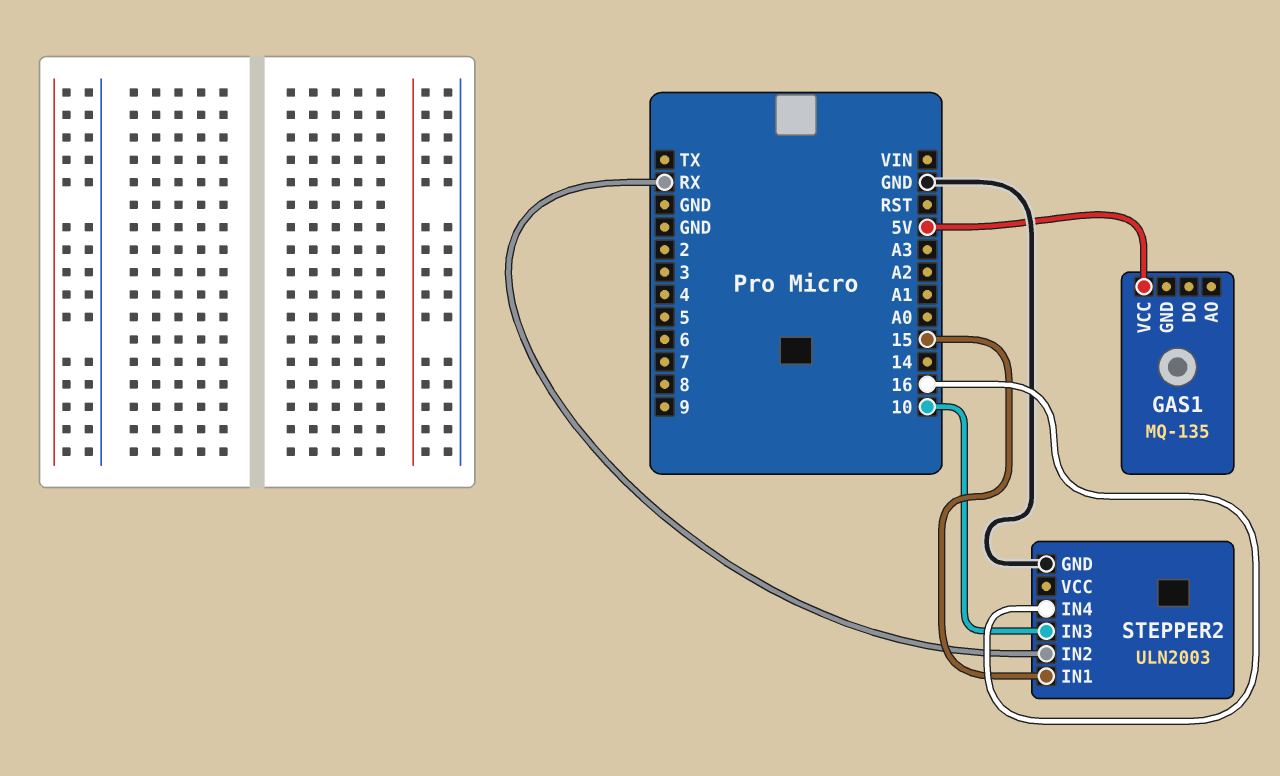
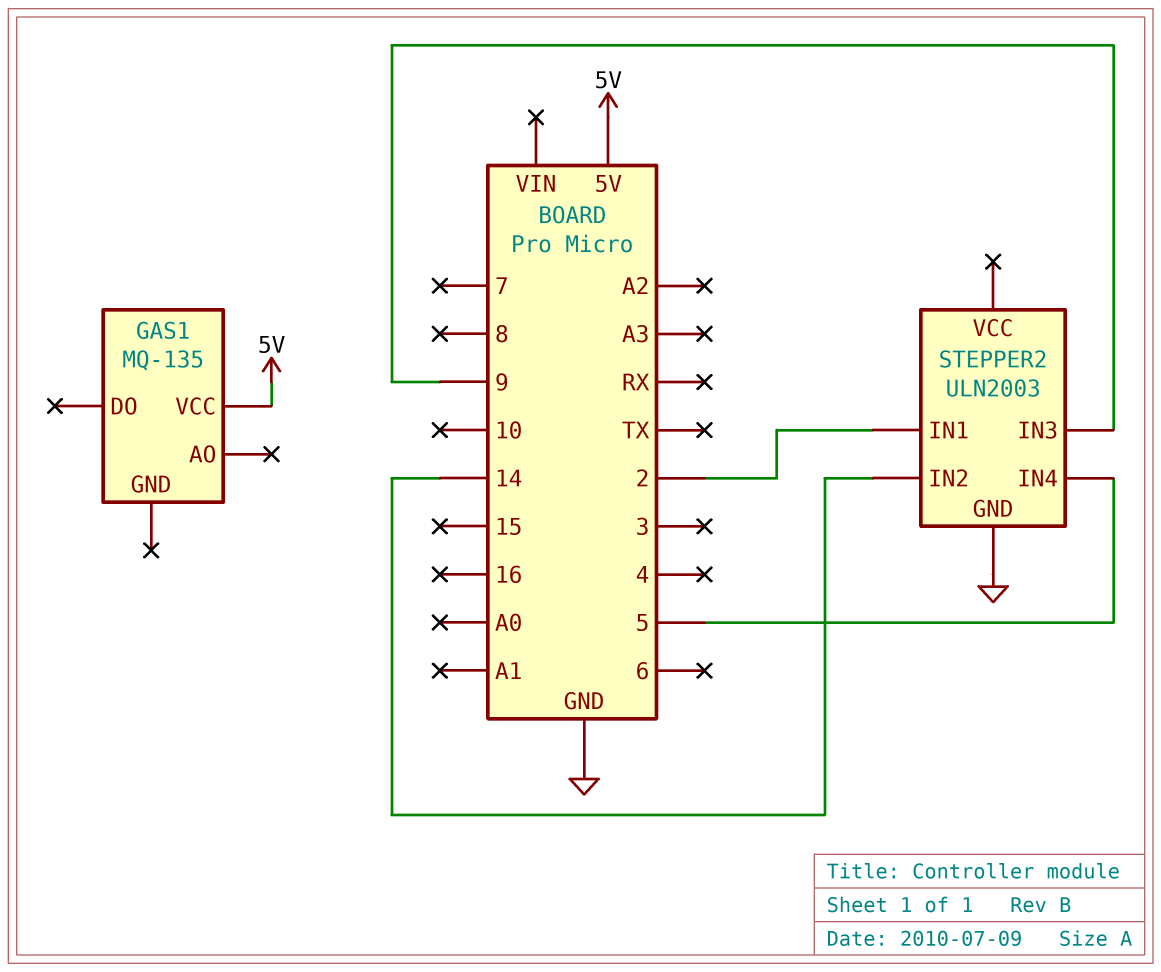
STEPPER2 pin IN1: 15 -> 2
STEPPER2 pin IN2: RX -> 14
STEPPER2 pin IN3: 10 -> 9
STEPPER2 pin IN4: 16 -> 5

